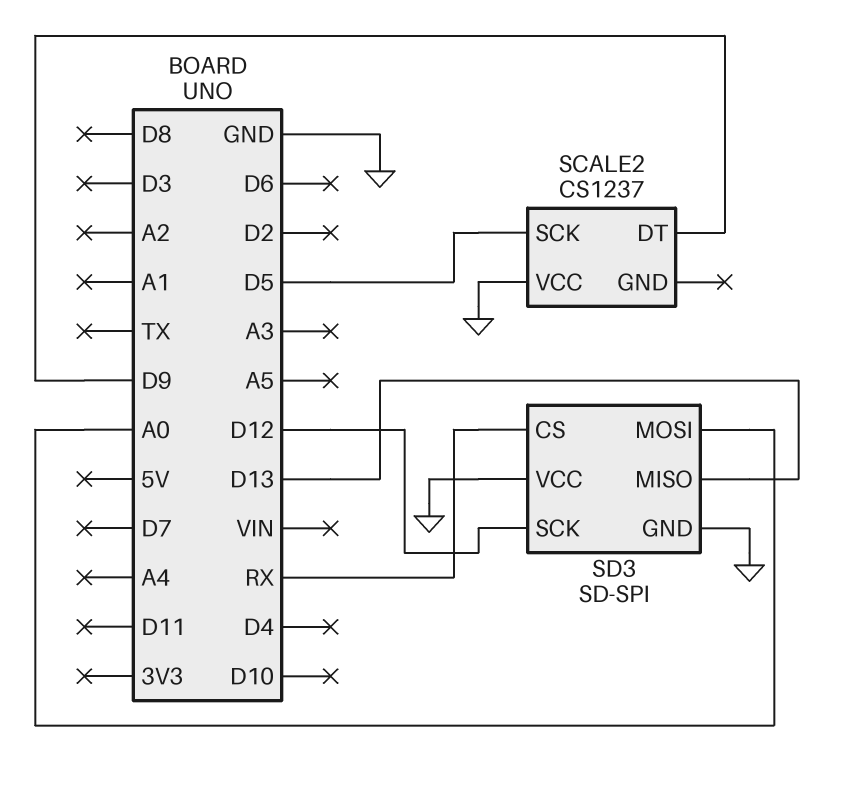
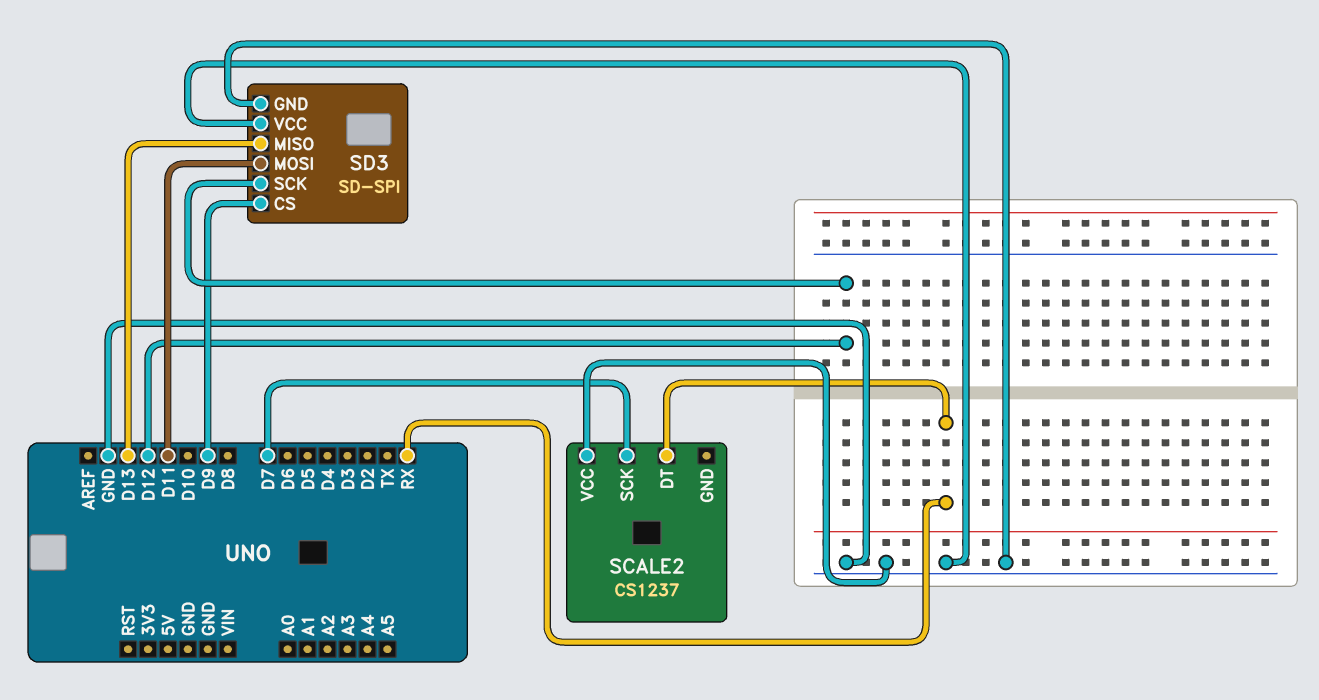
SCALE2 pin DT: D9 -> RX
SCALE2 pin SCK: D5 -> D7
SD3 pin CS: RX -> D9
SD3 pin MOSI: A0 -> D11

